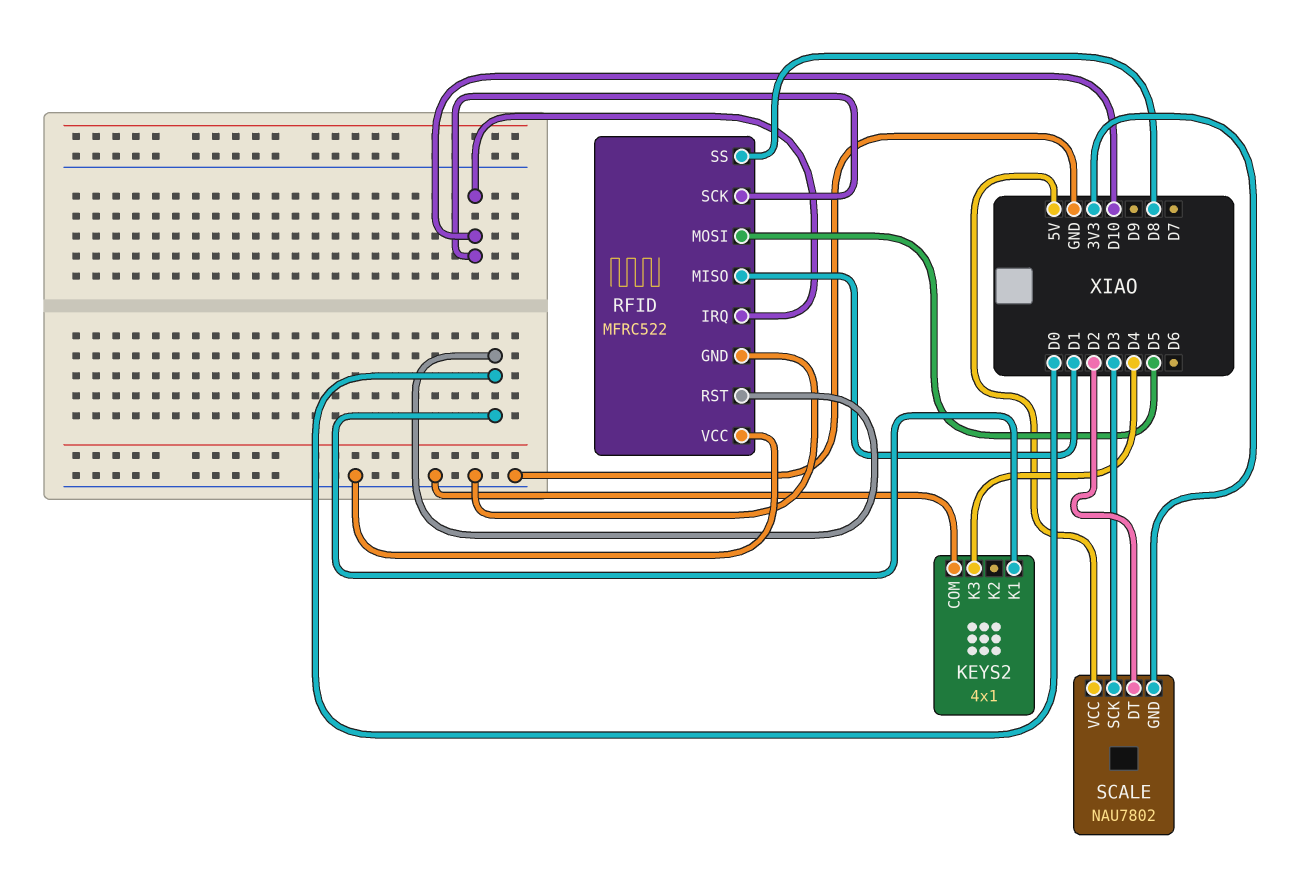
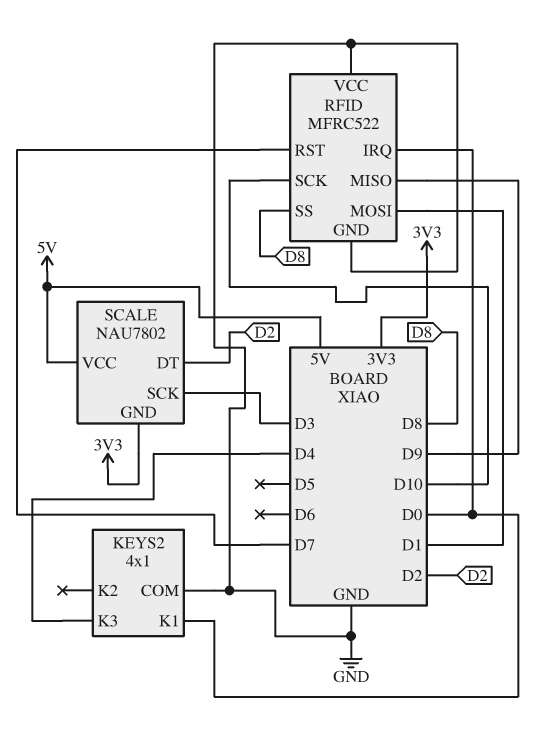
RFID pin IRQ: D10 -> D0
RFID pin MISO: D1 -> D9
RFID pin MOSI: D5 -> D1
RFID pin RST: D0 -> D7

